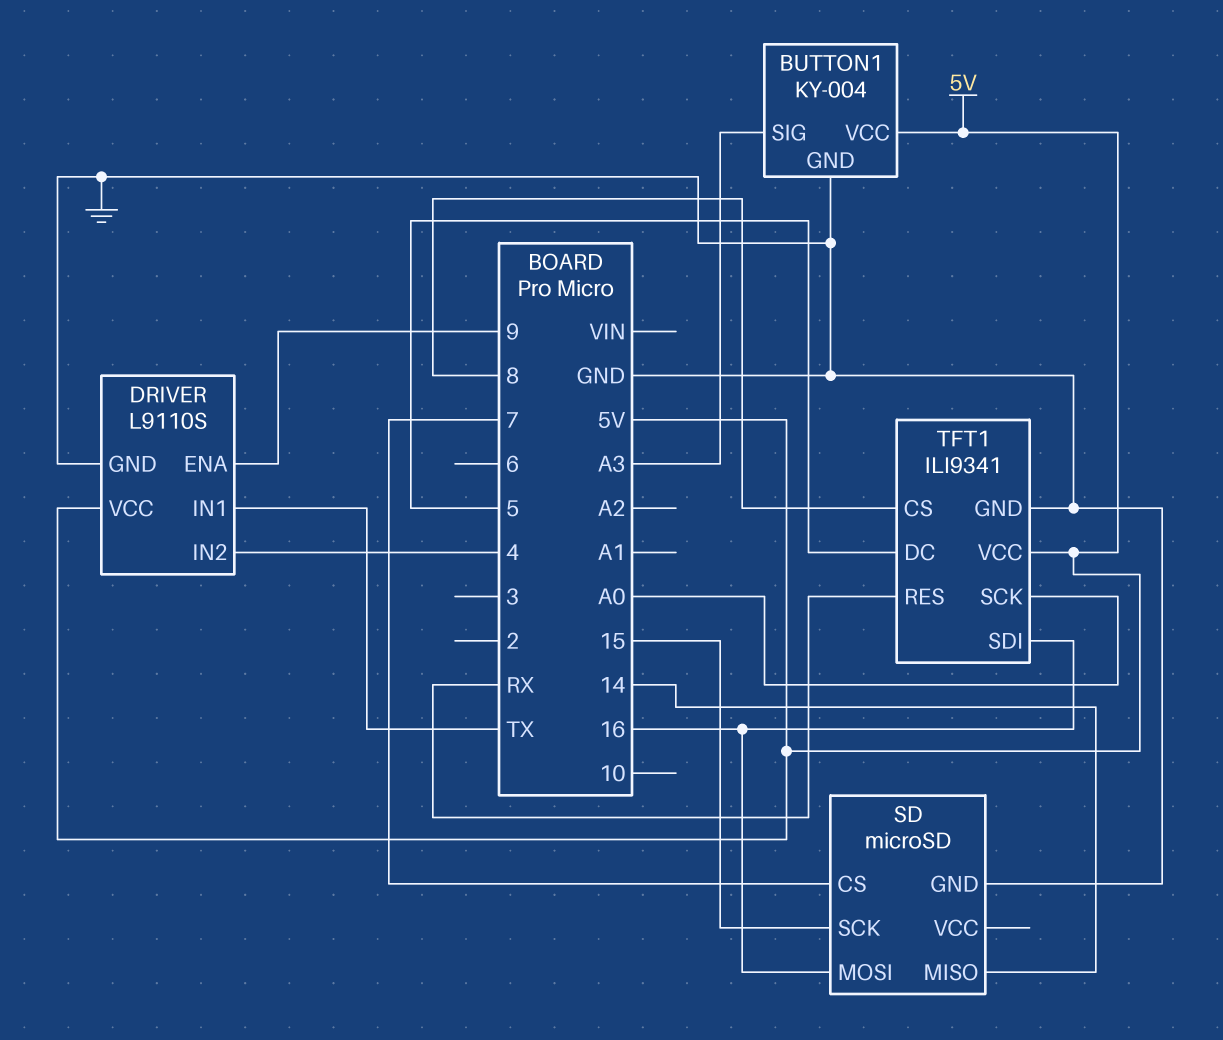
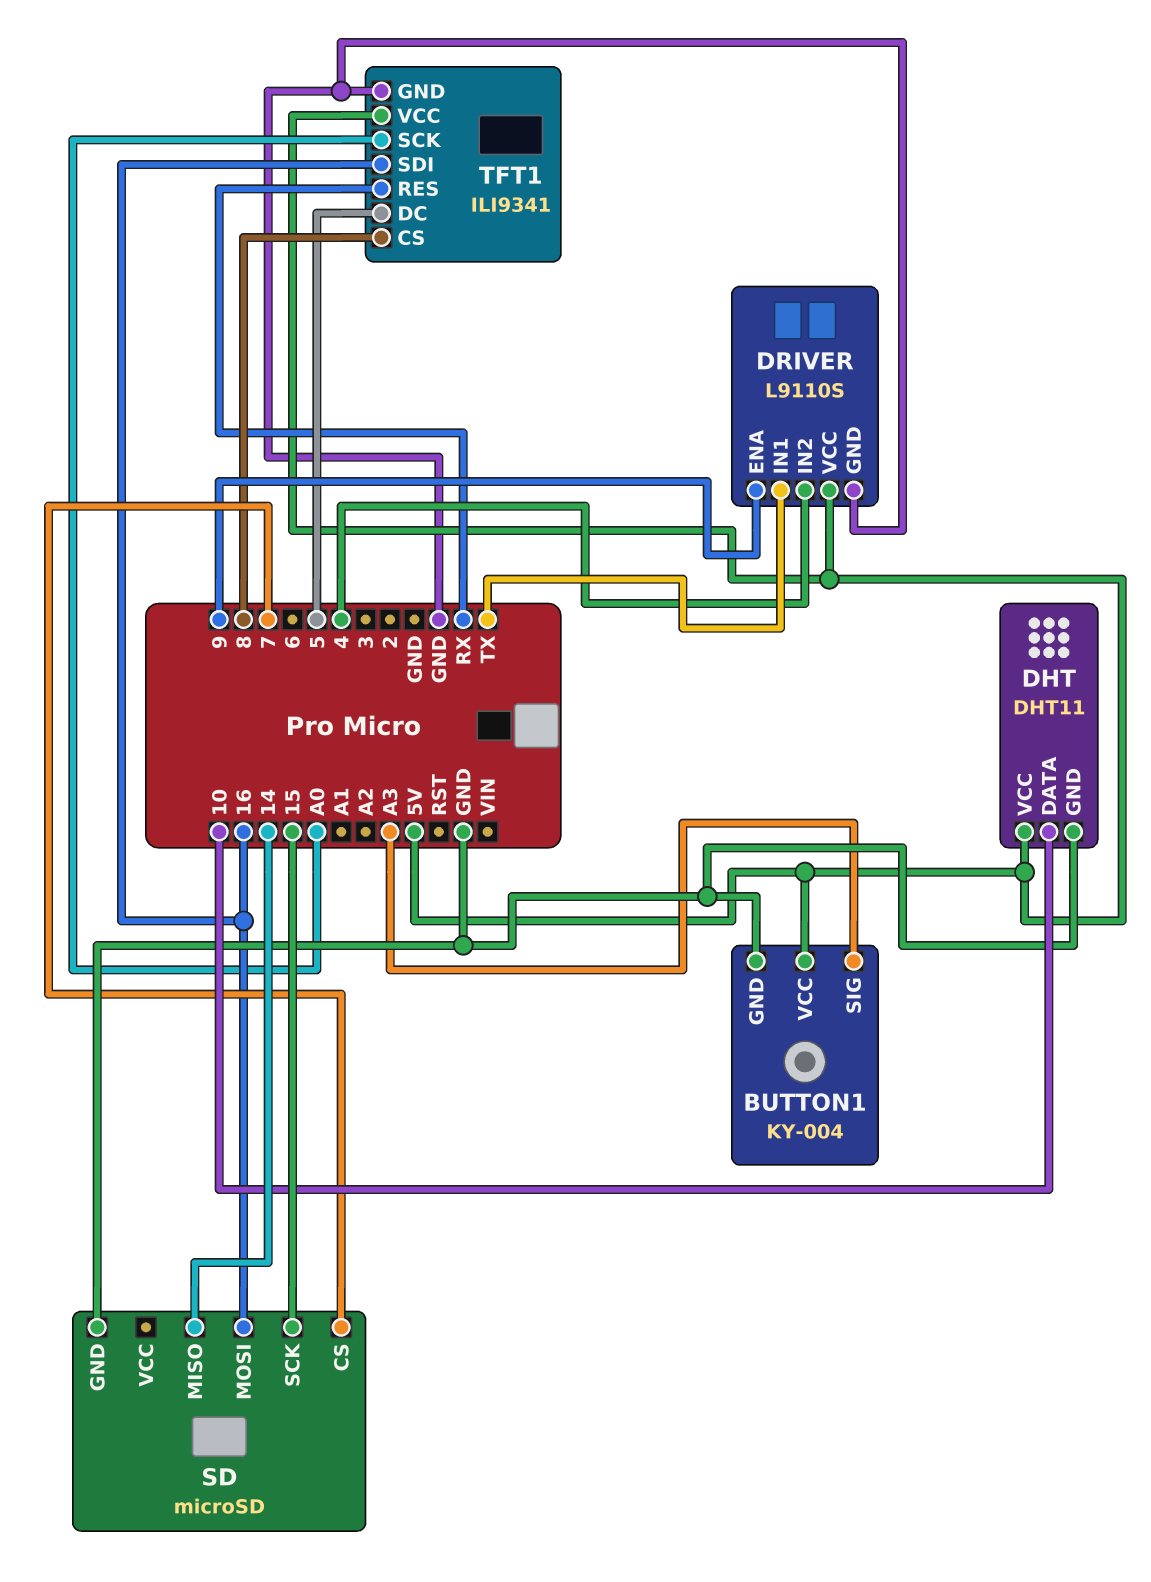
DHT: none -> DHT11
DHT pin DATA: none -> 10
DHT pin GND: none -> GND
DHT pin VCC: none -> 5V

